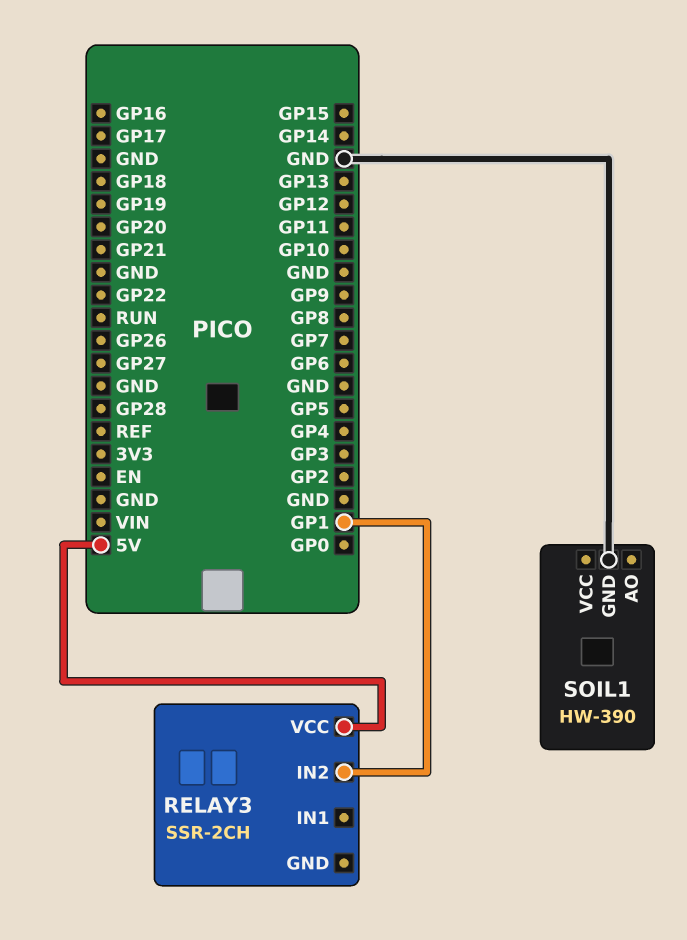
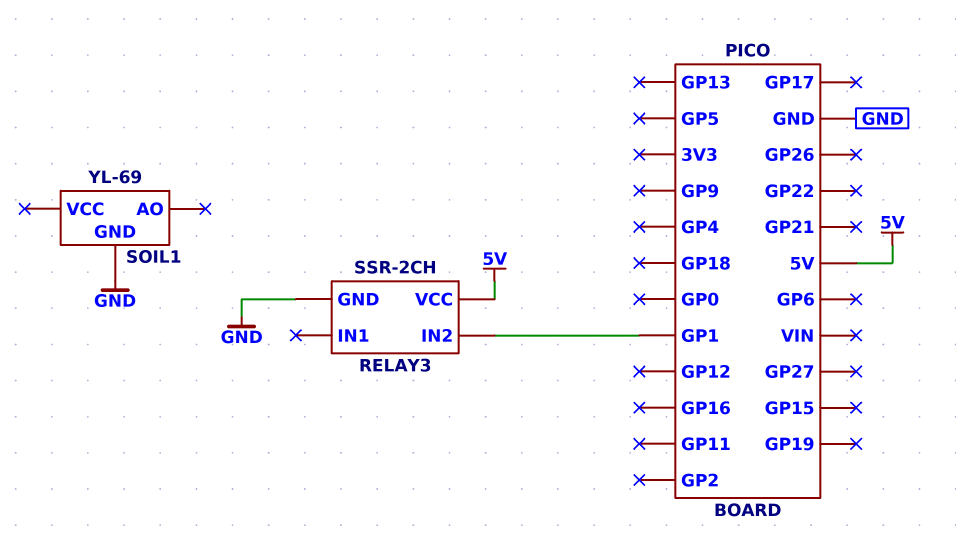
RELAY3 pin GND: none -> GND
SOIL1: HW-390 -> YL-69

